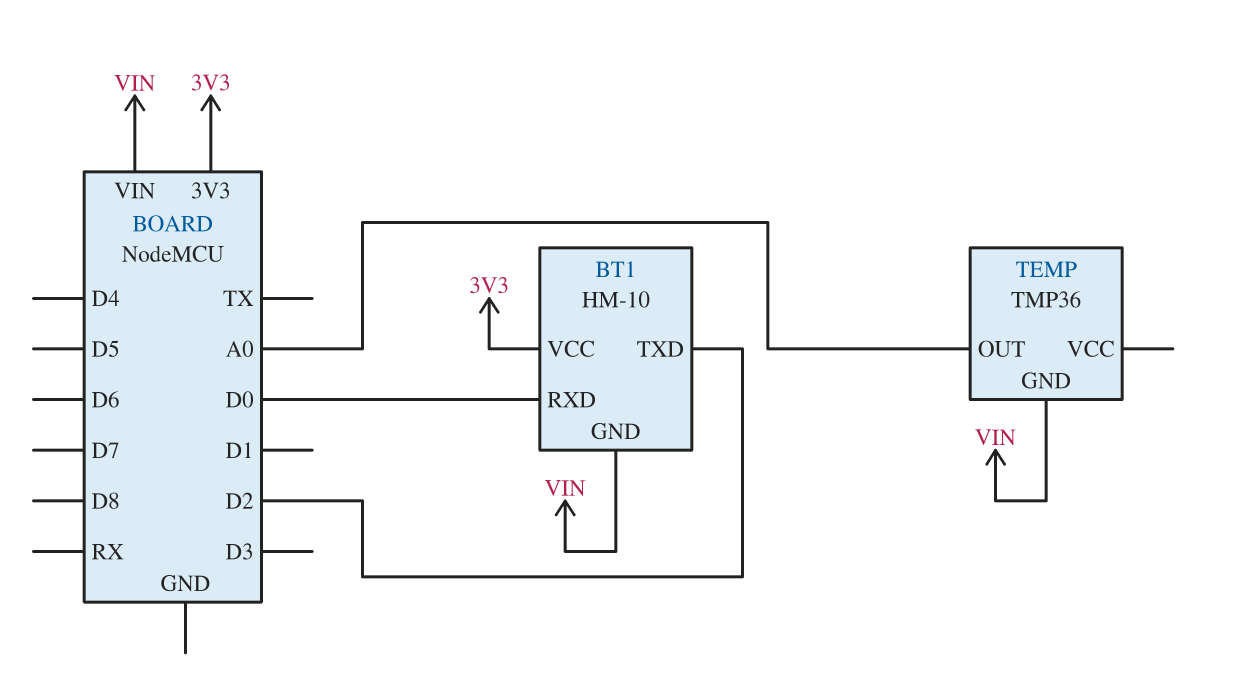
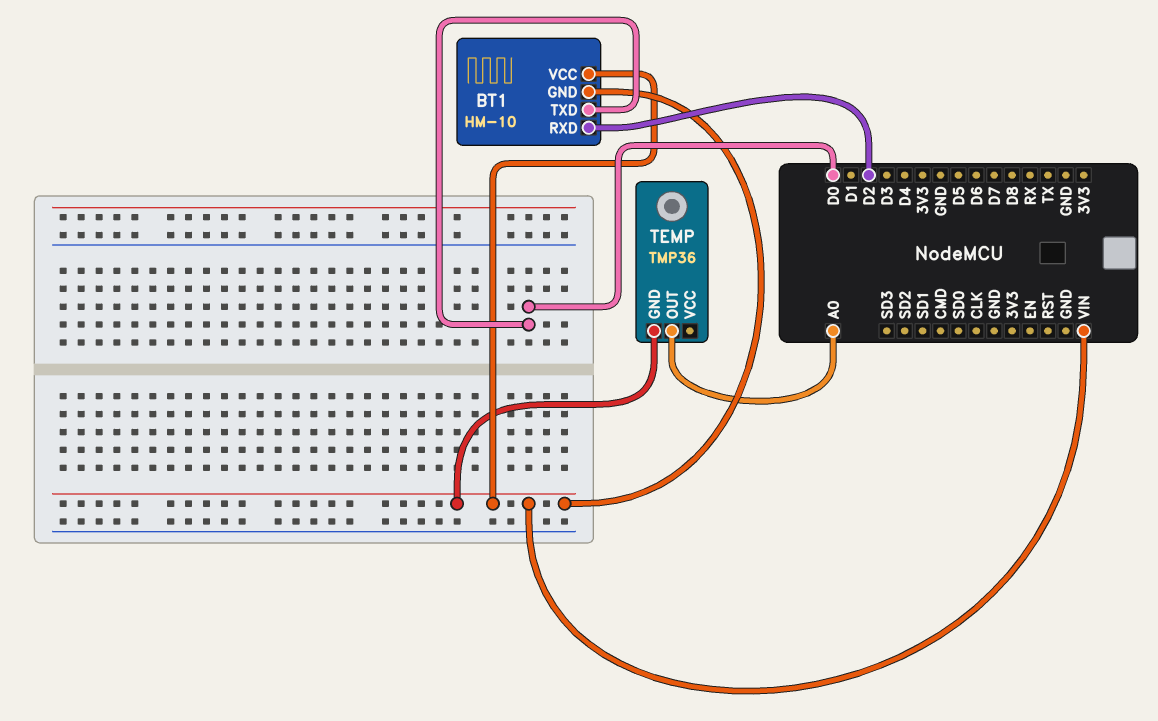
BT1 pin RXD: D0 -> D2
BT1 pin TXD: D2 -> D0
BT1 pin VCC: 3V3 -> VIN

